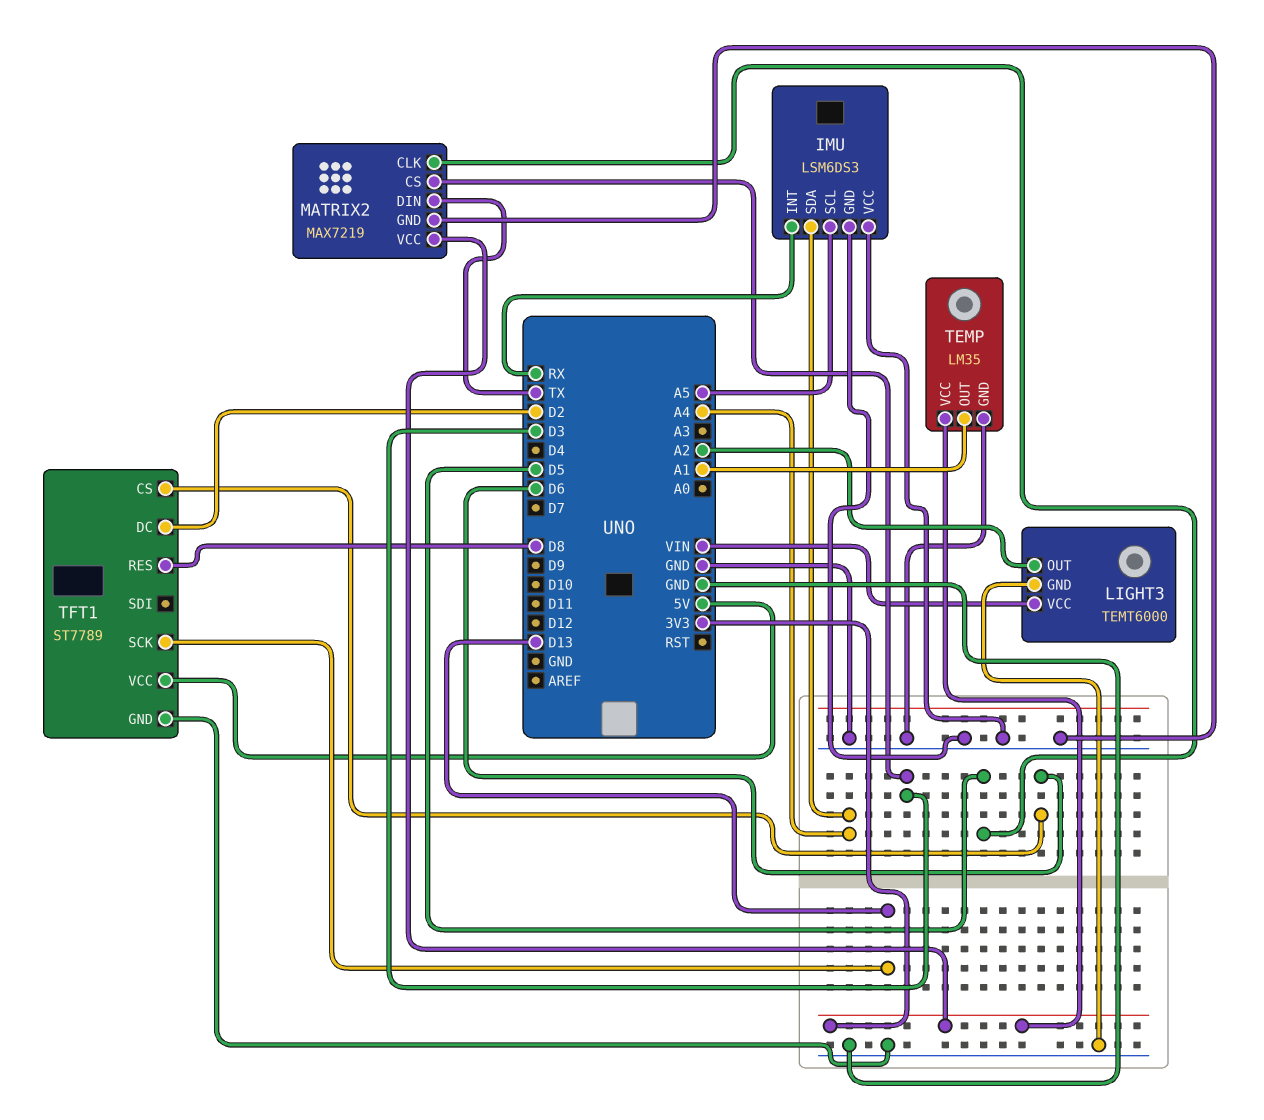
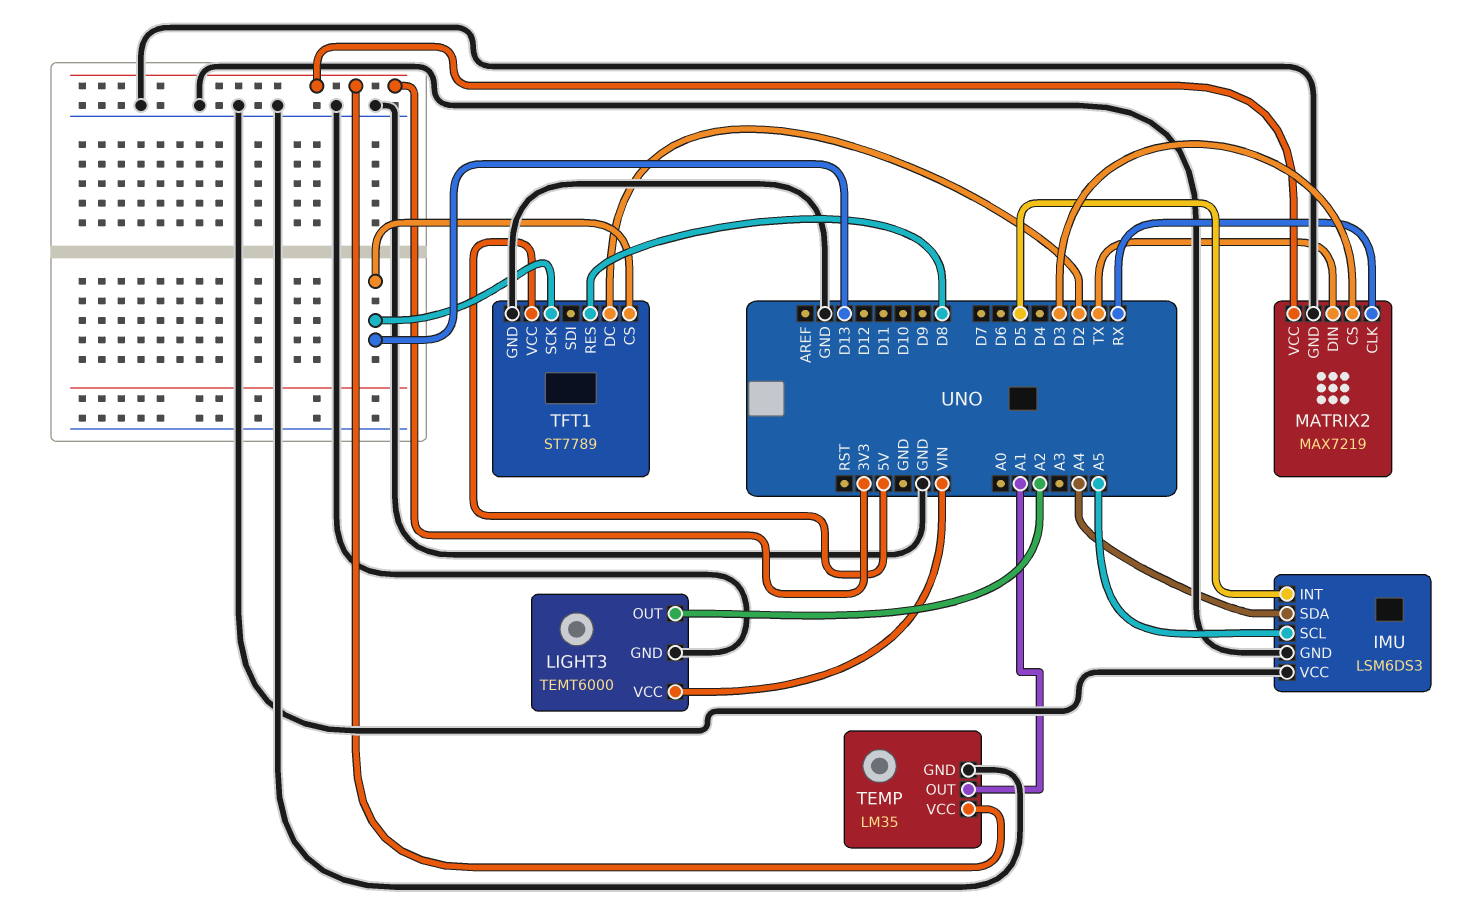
IMU pin INT: RX -> D5
MATRIX2 pin CLK: D5 -> RX
TFT1 pin CS: D6 -> D13

